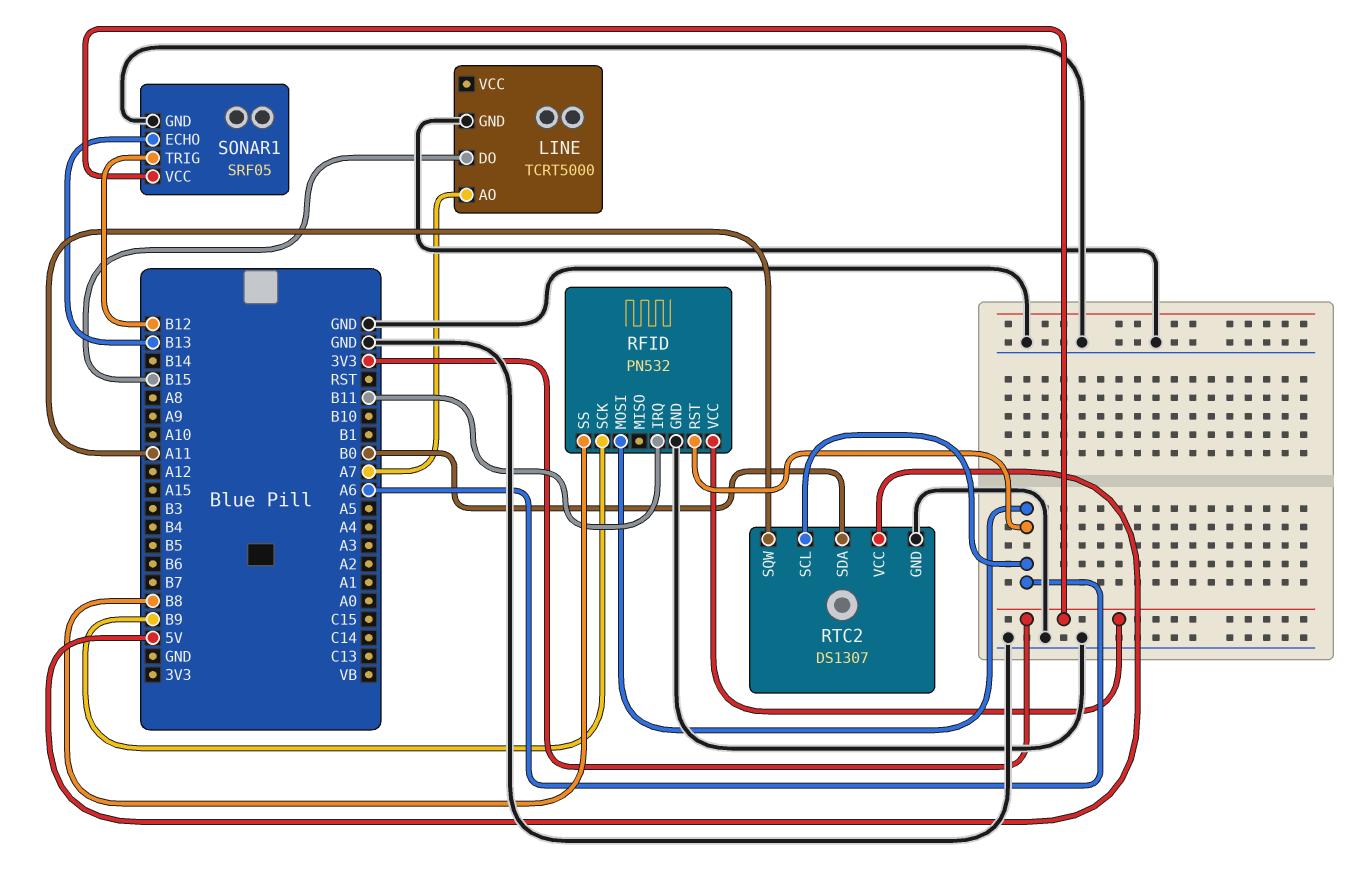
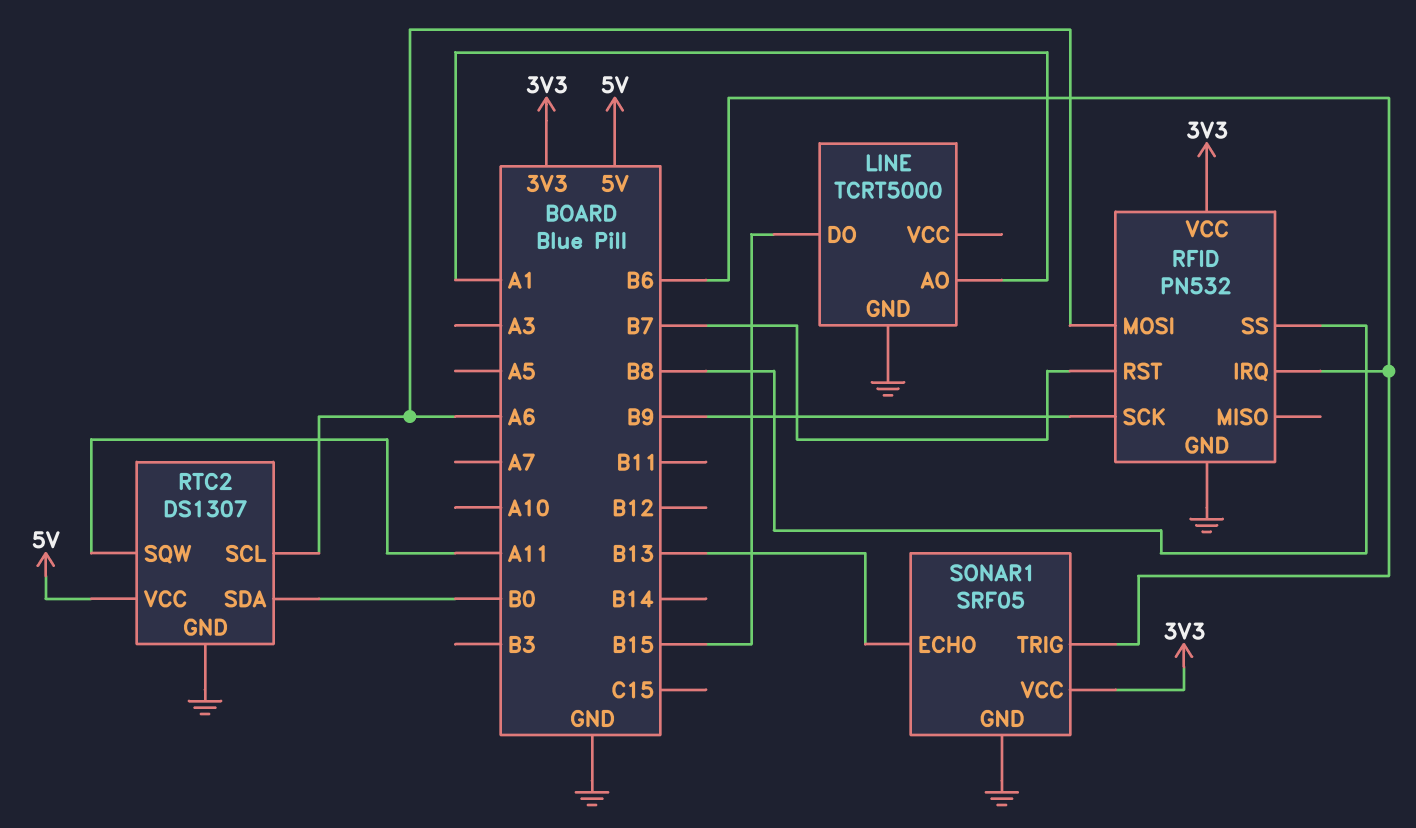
LINE pin AO: A7 -> A1
RFID pin IRQ: B11 -> B6
RFID pin RST: A6 -> B7
SONAR1 pin TRIG: B12 -> B6

